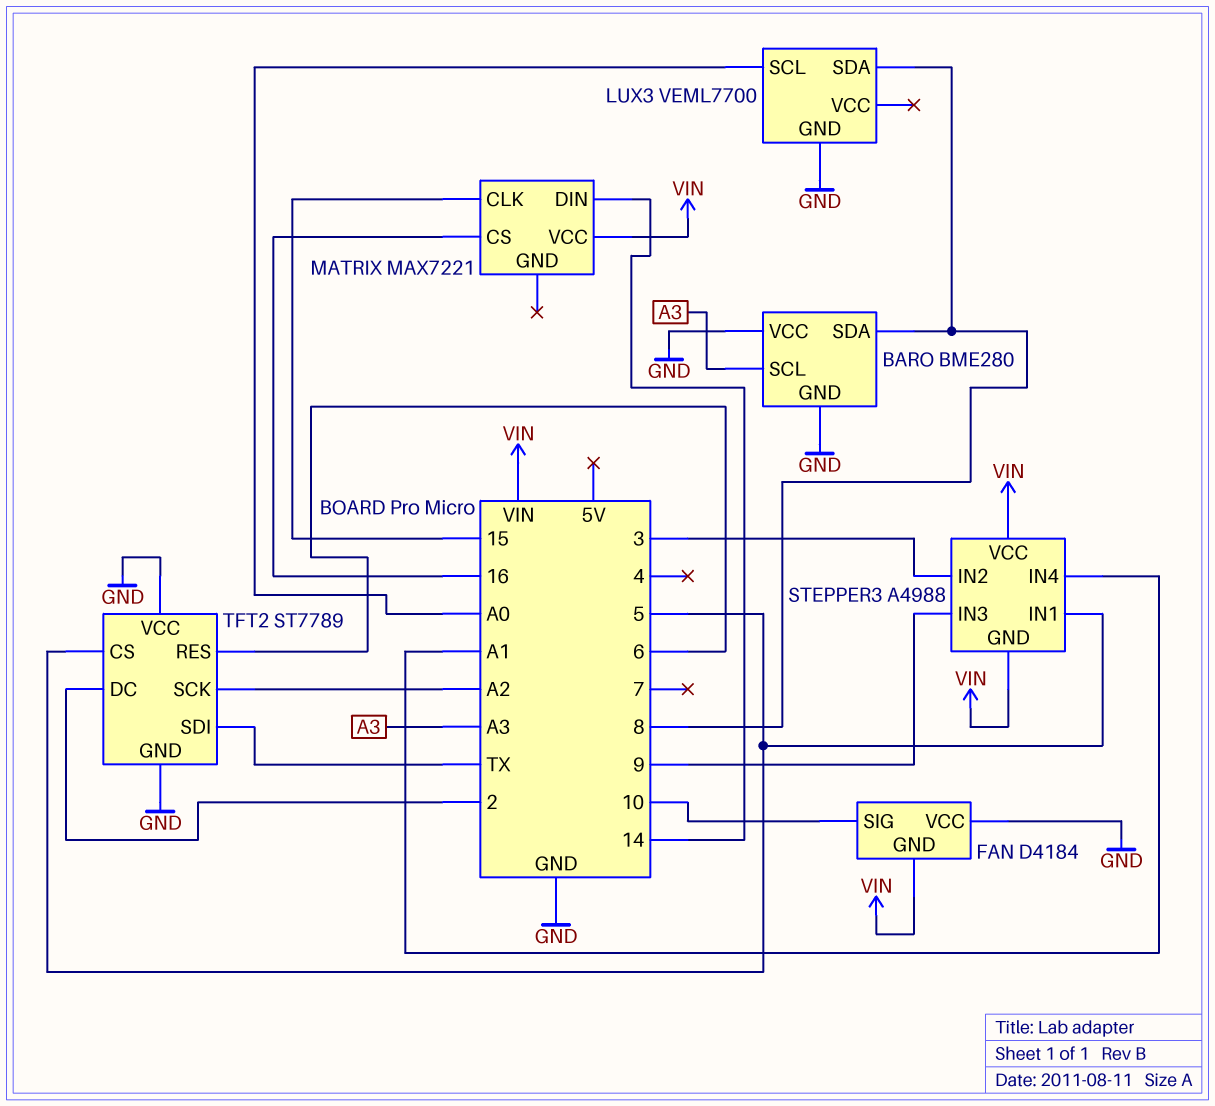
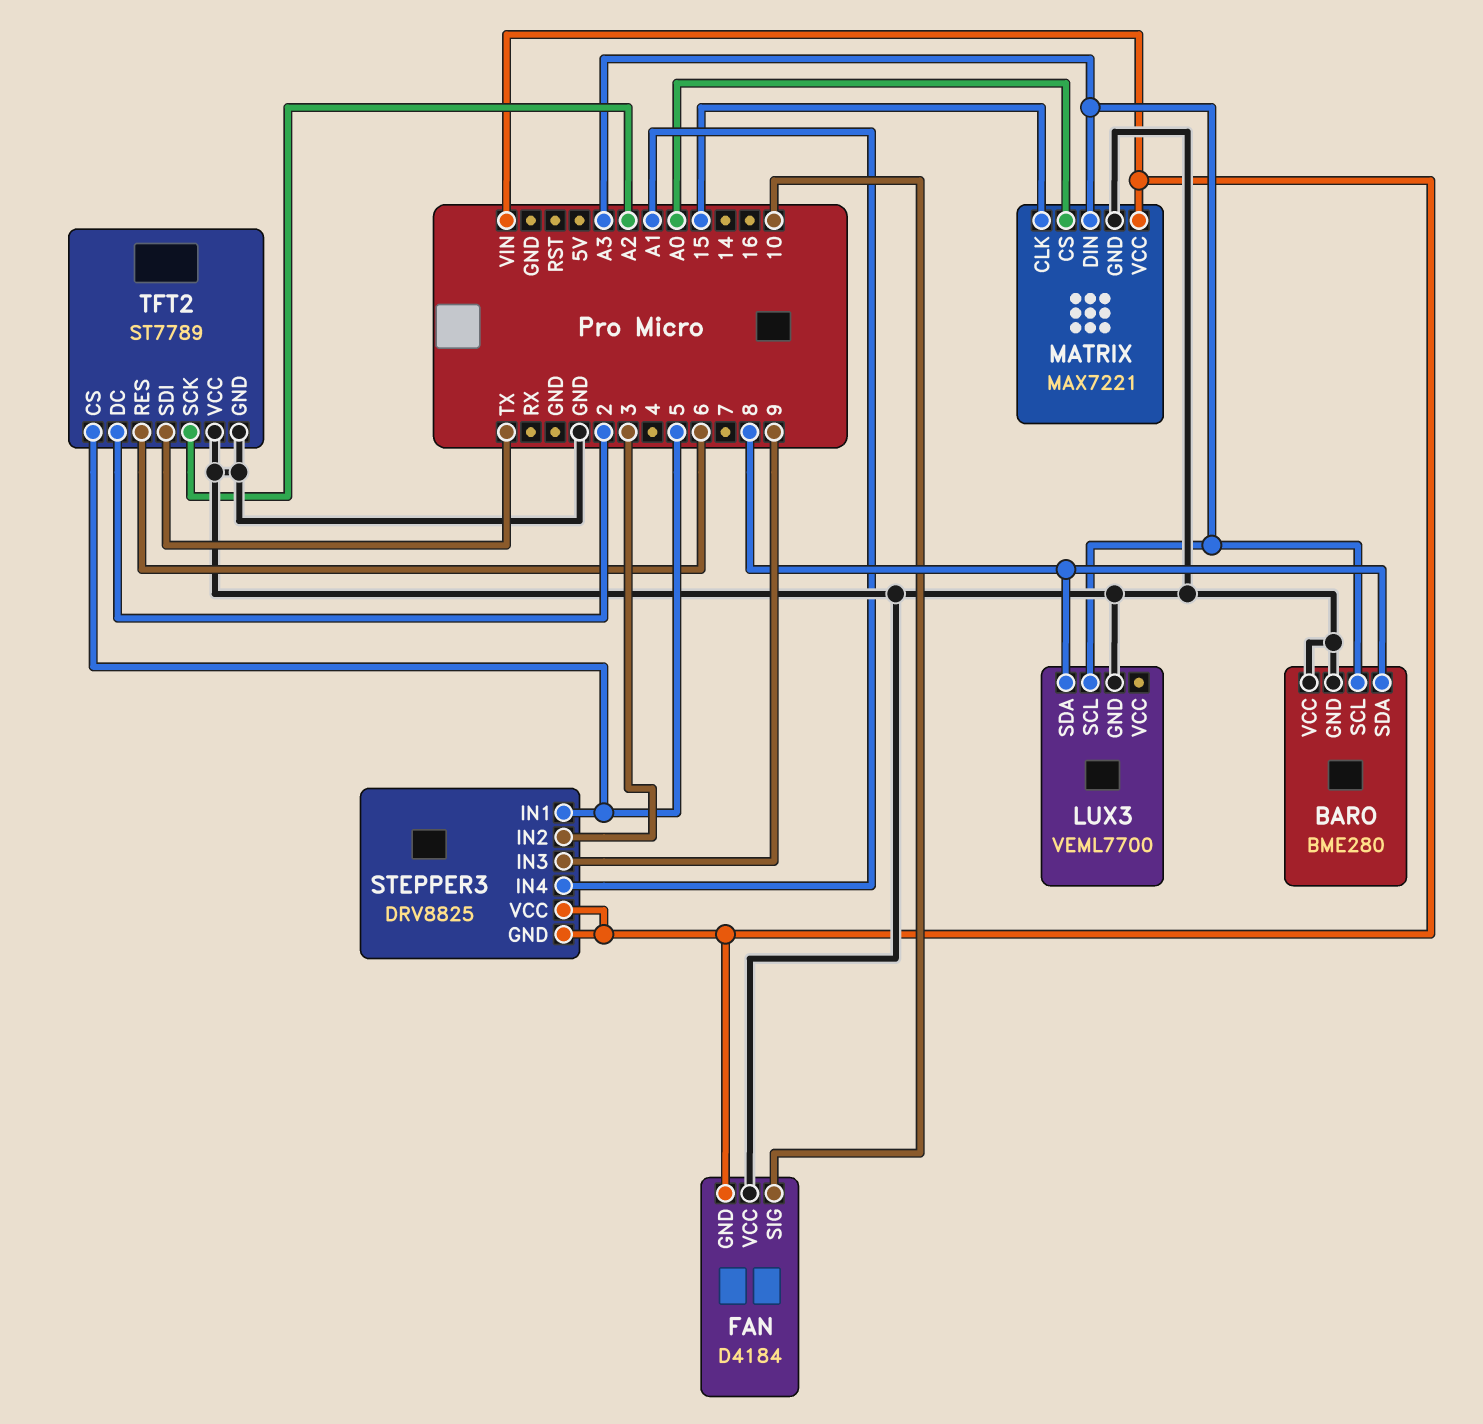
LUX3 pin SCL: A0 -> A3
MATRIX pin CS: 16 -> A0
MATRIX pin DIN: 14 -> A3
MATRIX pin GND: none -> GND
STEPPER3: A4988 -> DRV8825

